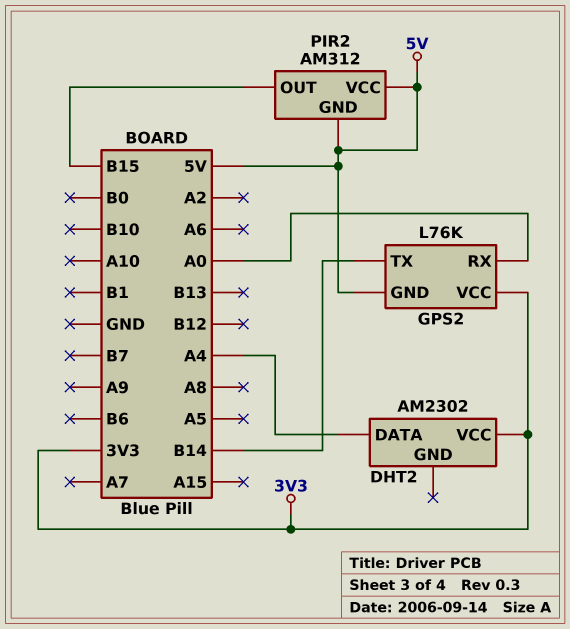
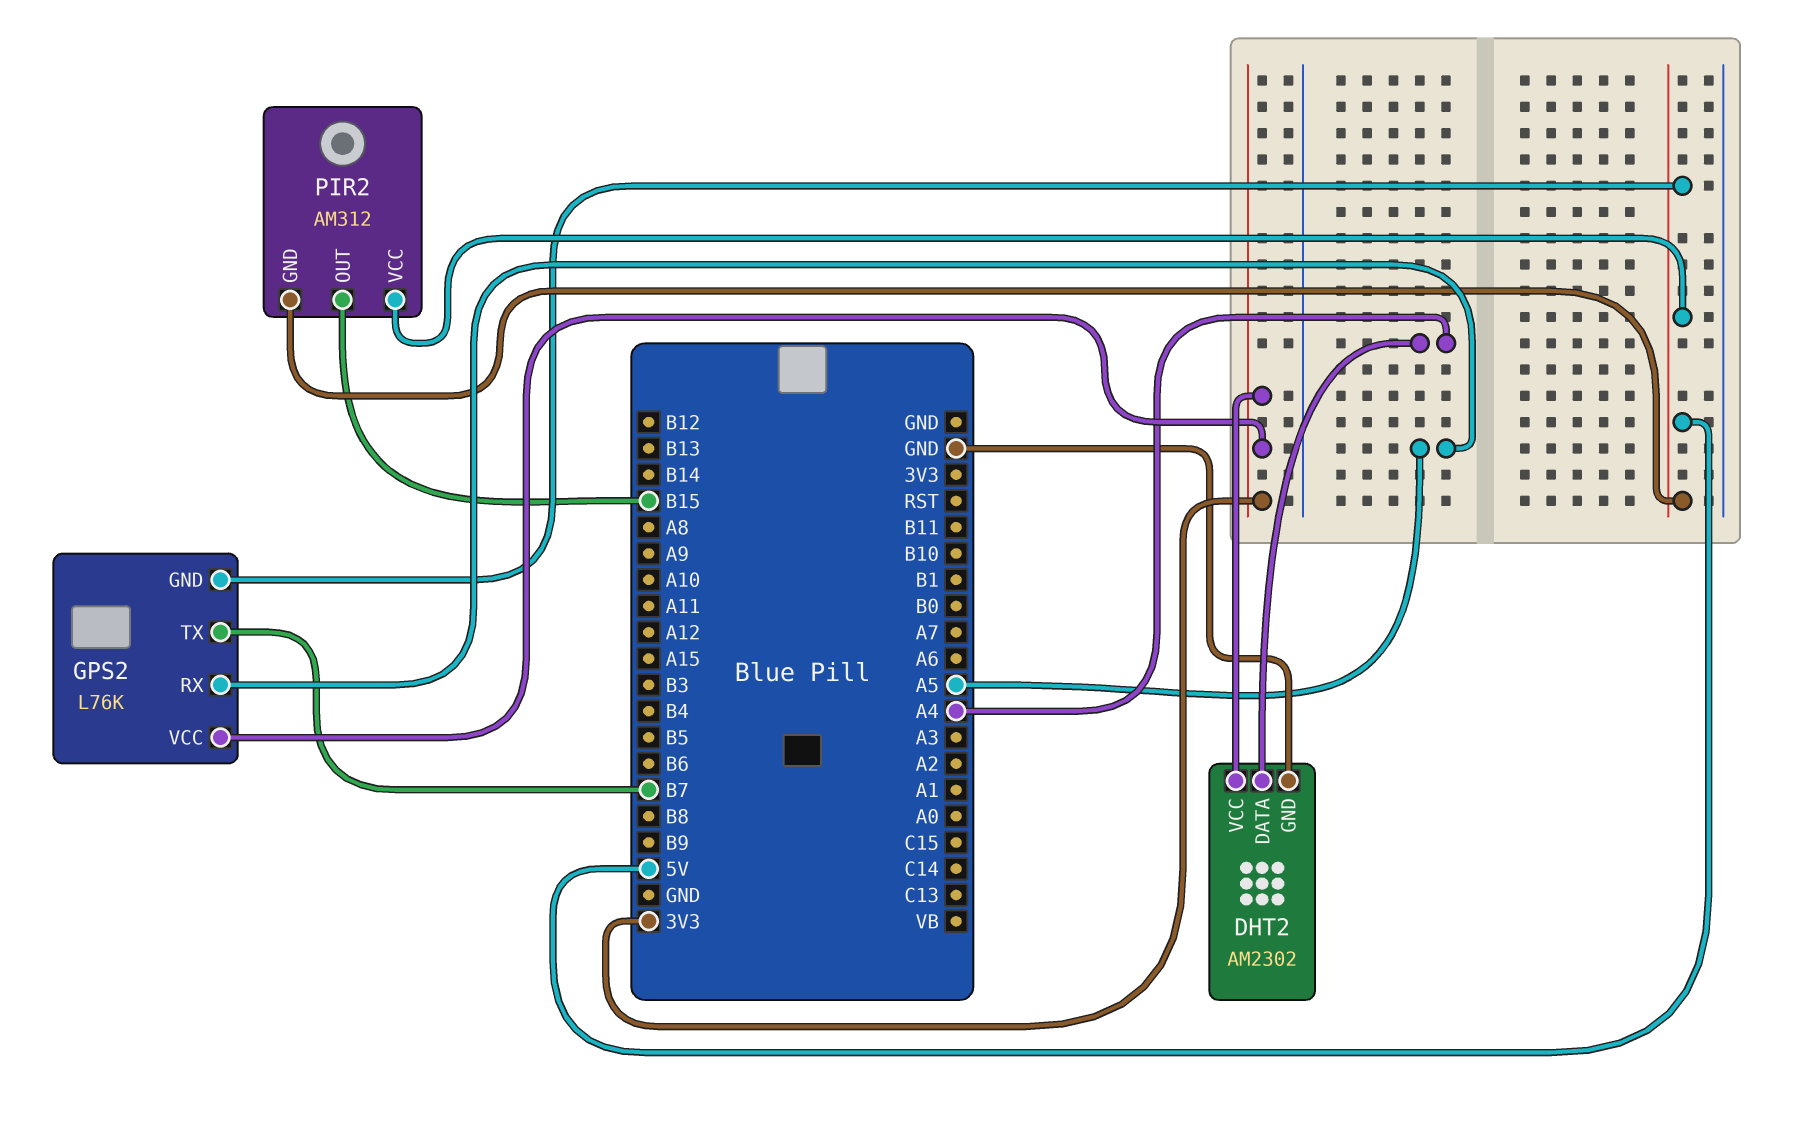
DHT2 pin GND: none -> GND
GPS2 pin RX: A0 -> A5
GPS2 pin TX: B14 -> B7

